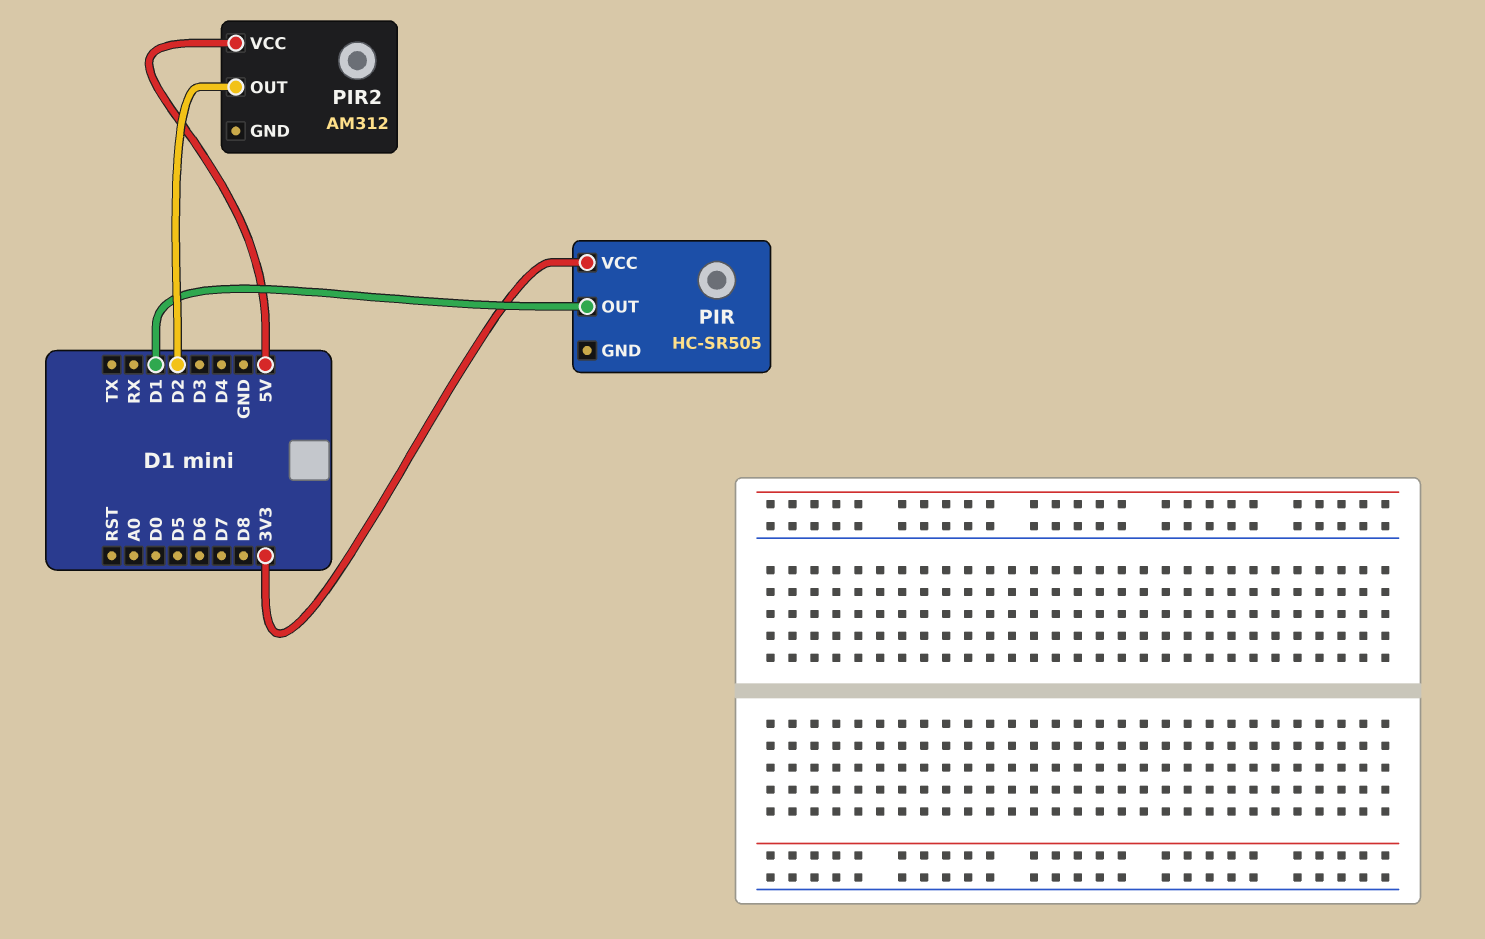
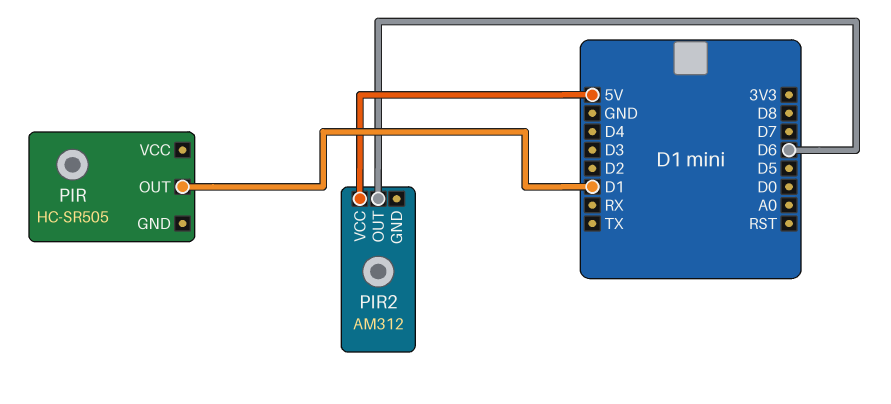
PIR pin VCC: 3V3 -> none
PIR2 pin OUT: D2 -> D6

